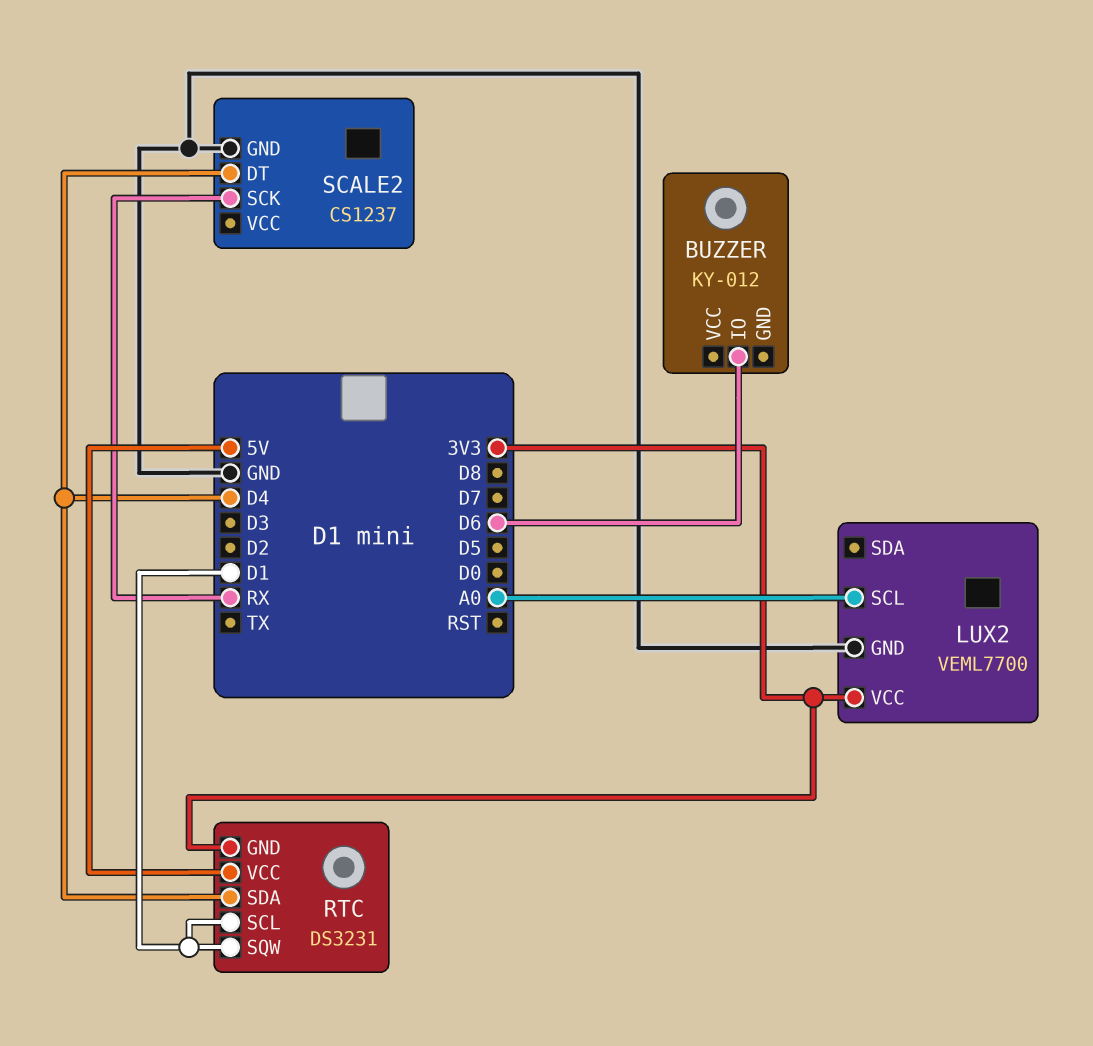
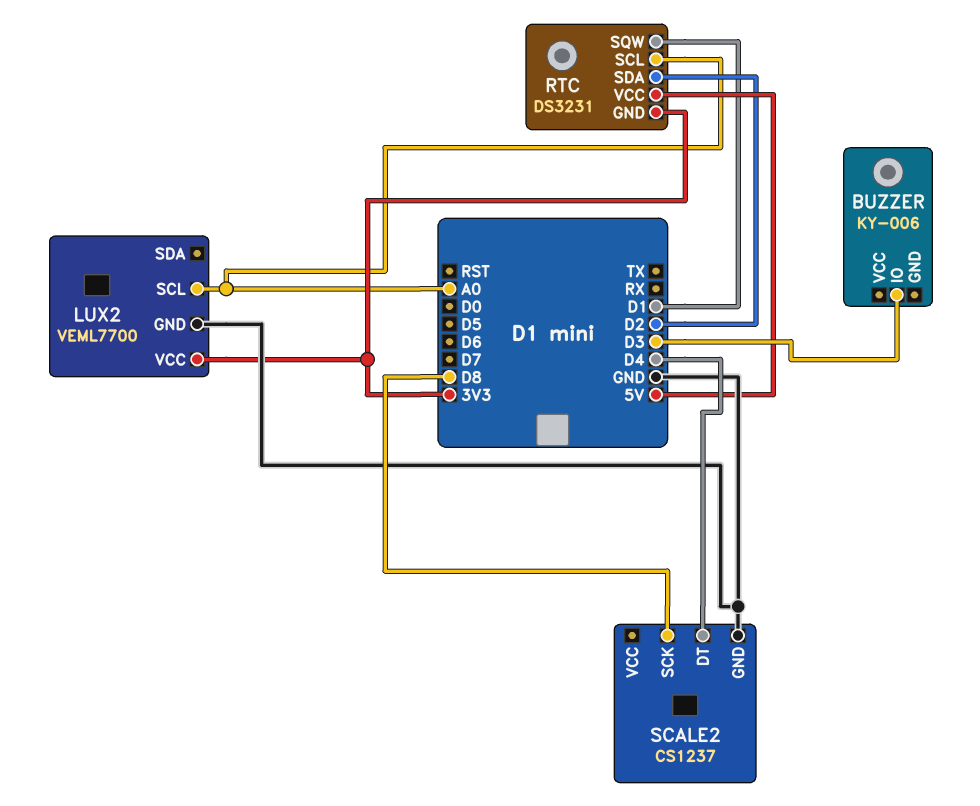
BUZZER: KY-012 -> KY-006
BUZZER pin IO: D6 -> D3
RTC pin SCL: D1 -> A0
RTC pin SDA: D4 -> D2
SCALE2 pin SCK: RX -> D8

